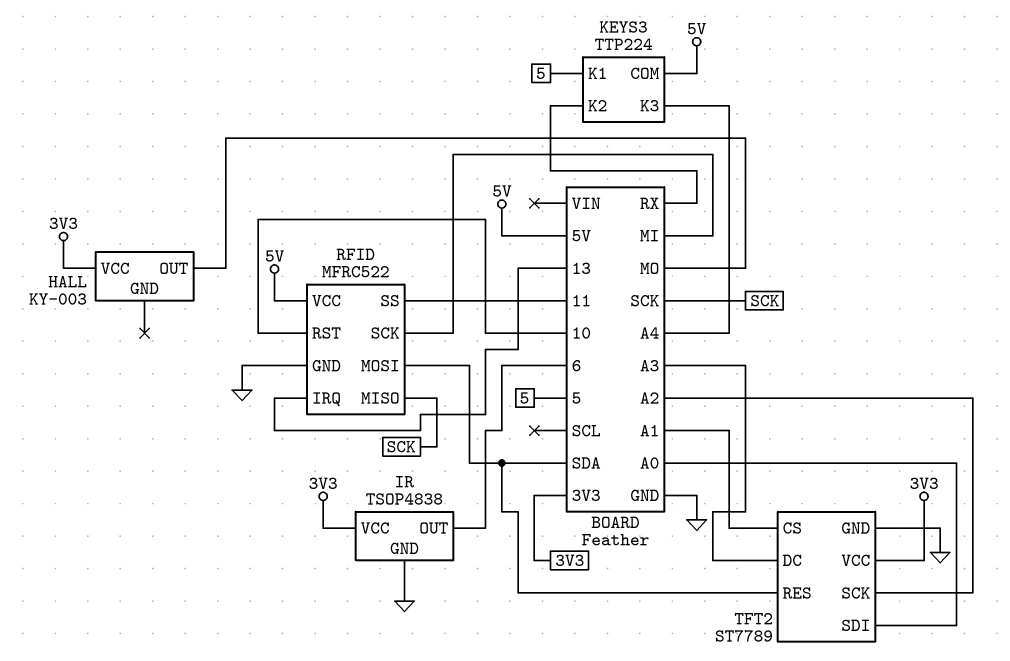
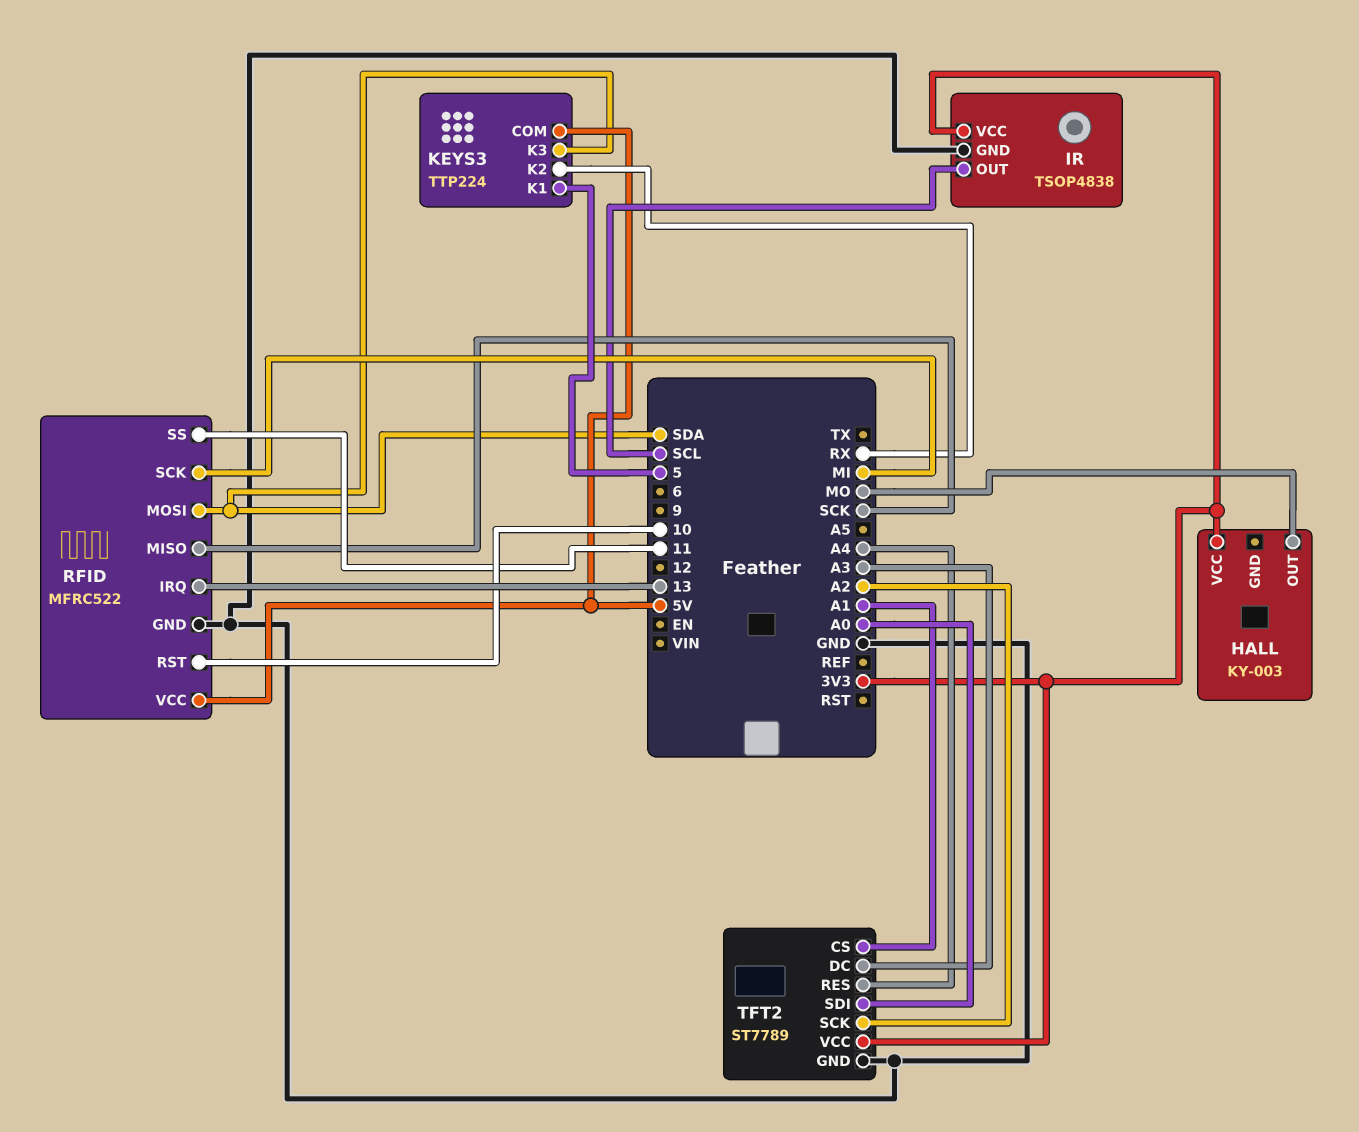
IR pin OUT: 6 -> SCL
KEYS3 pin K3: A4 -> SDA
TFT2 pin RES: SDA -> A4

